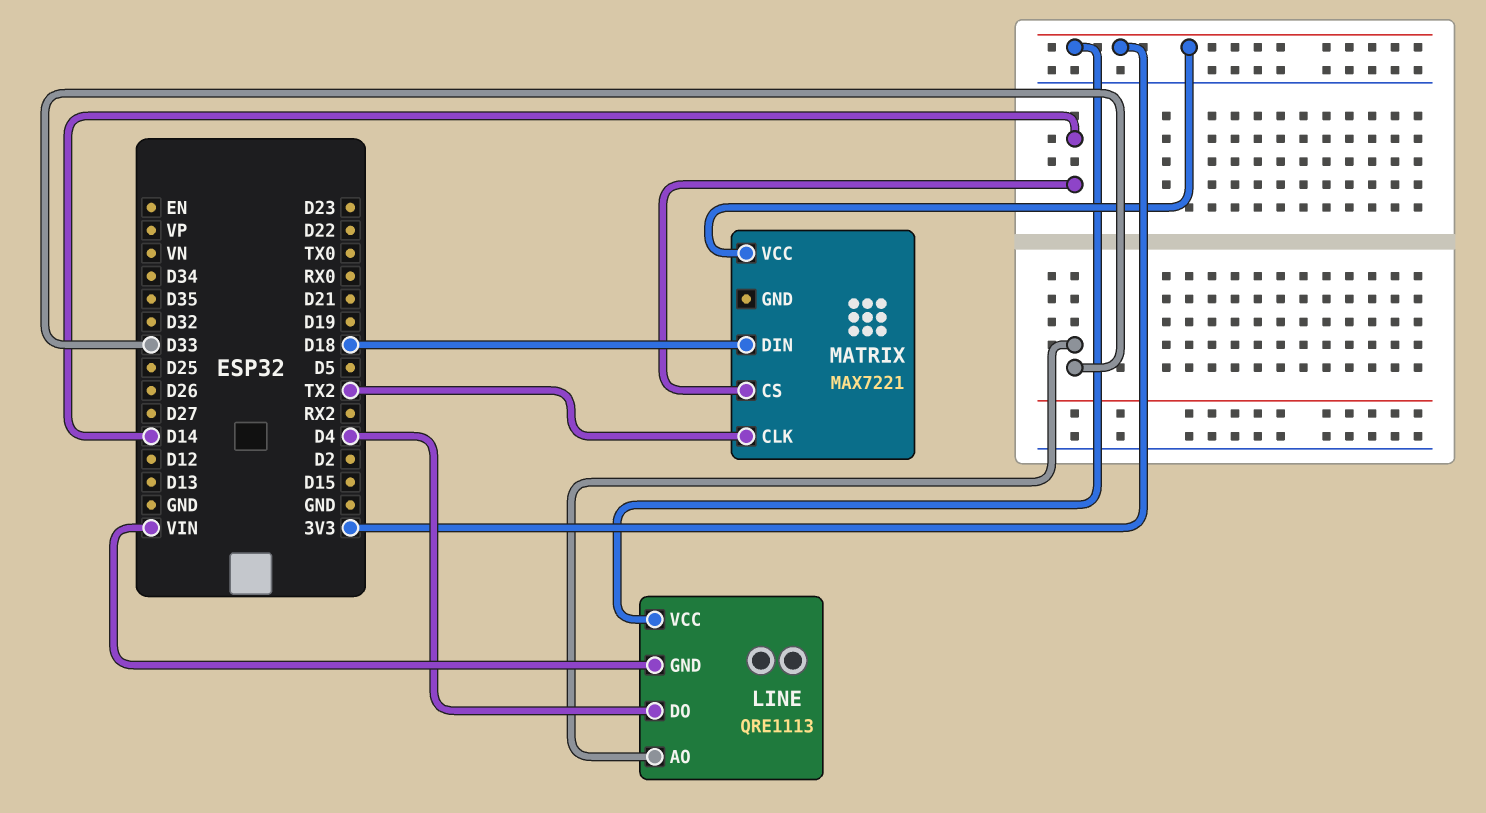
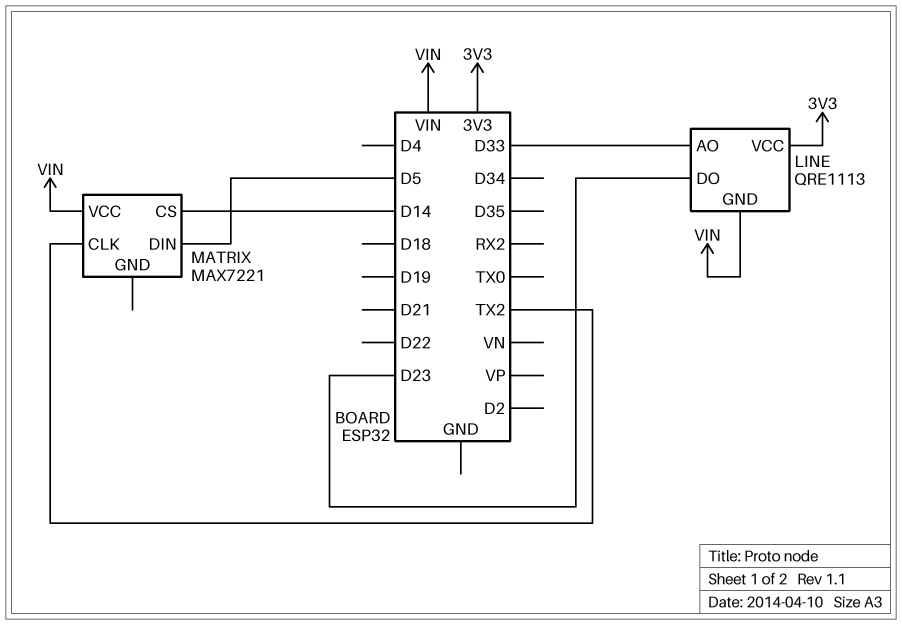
LINE pin DO: D4 -> D23
MATRIX pin DIN: D18 -> D5
MATRIX pin VCC: 3V3 -> VIN

